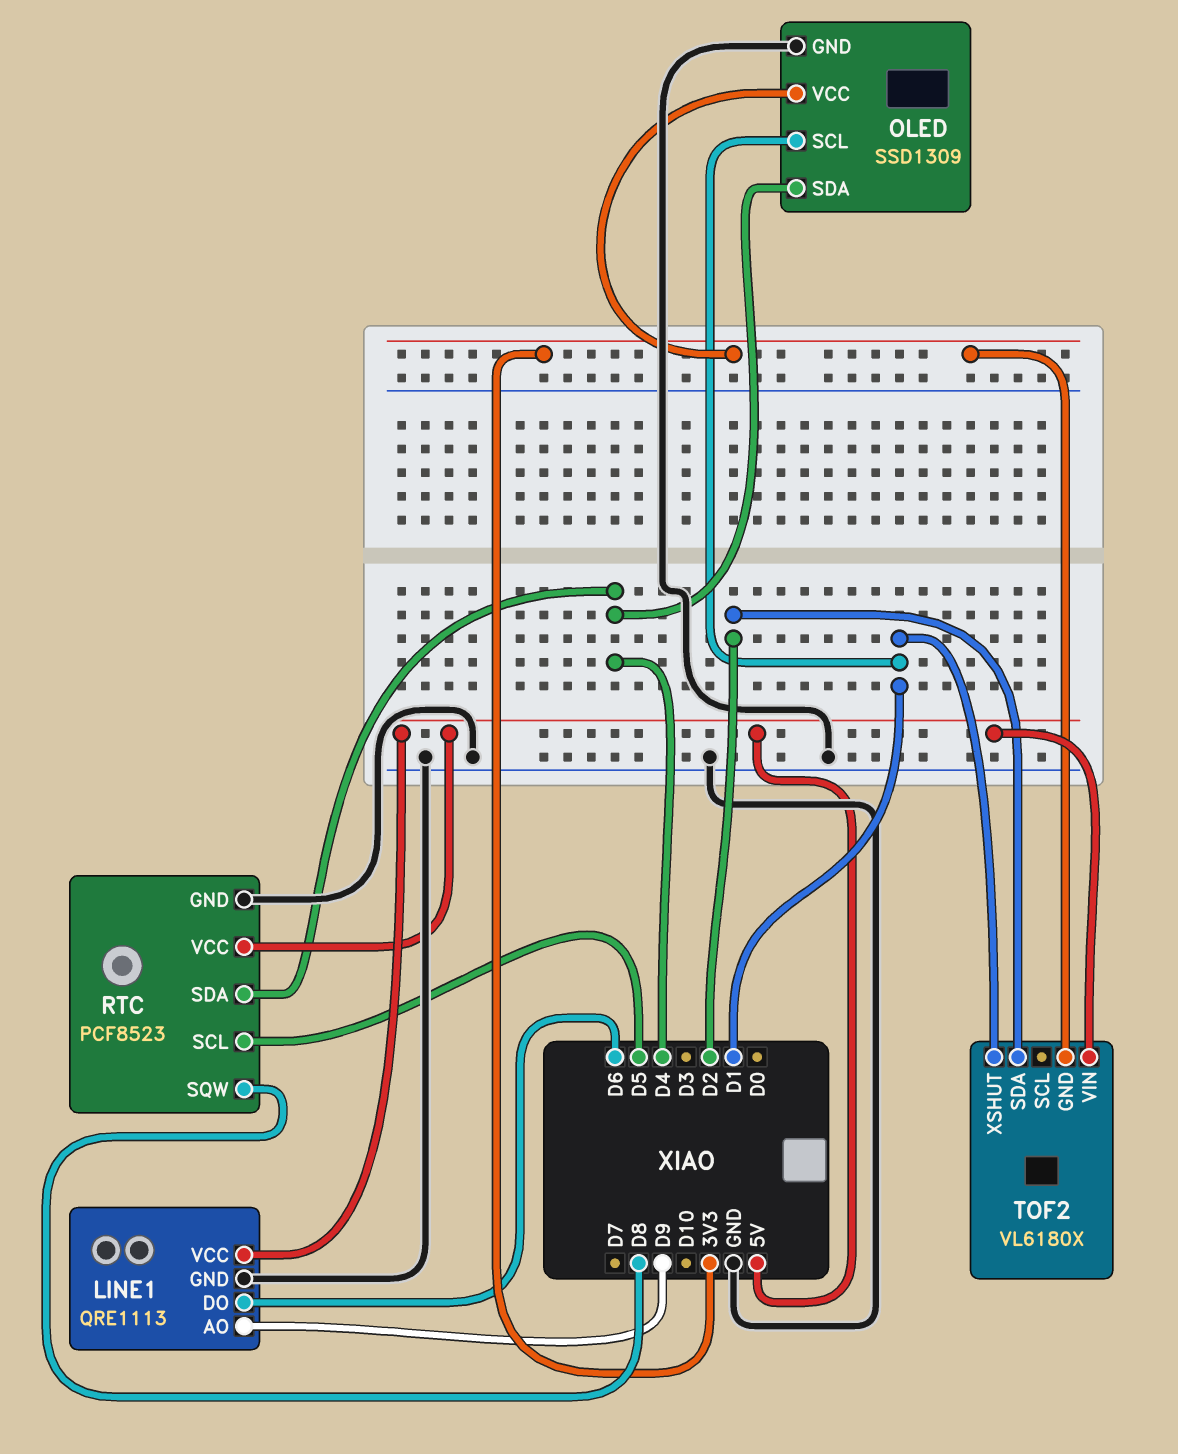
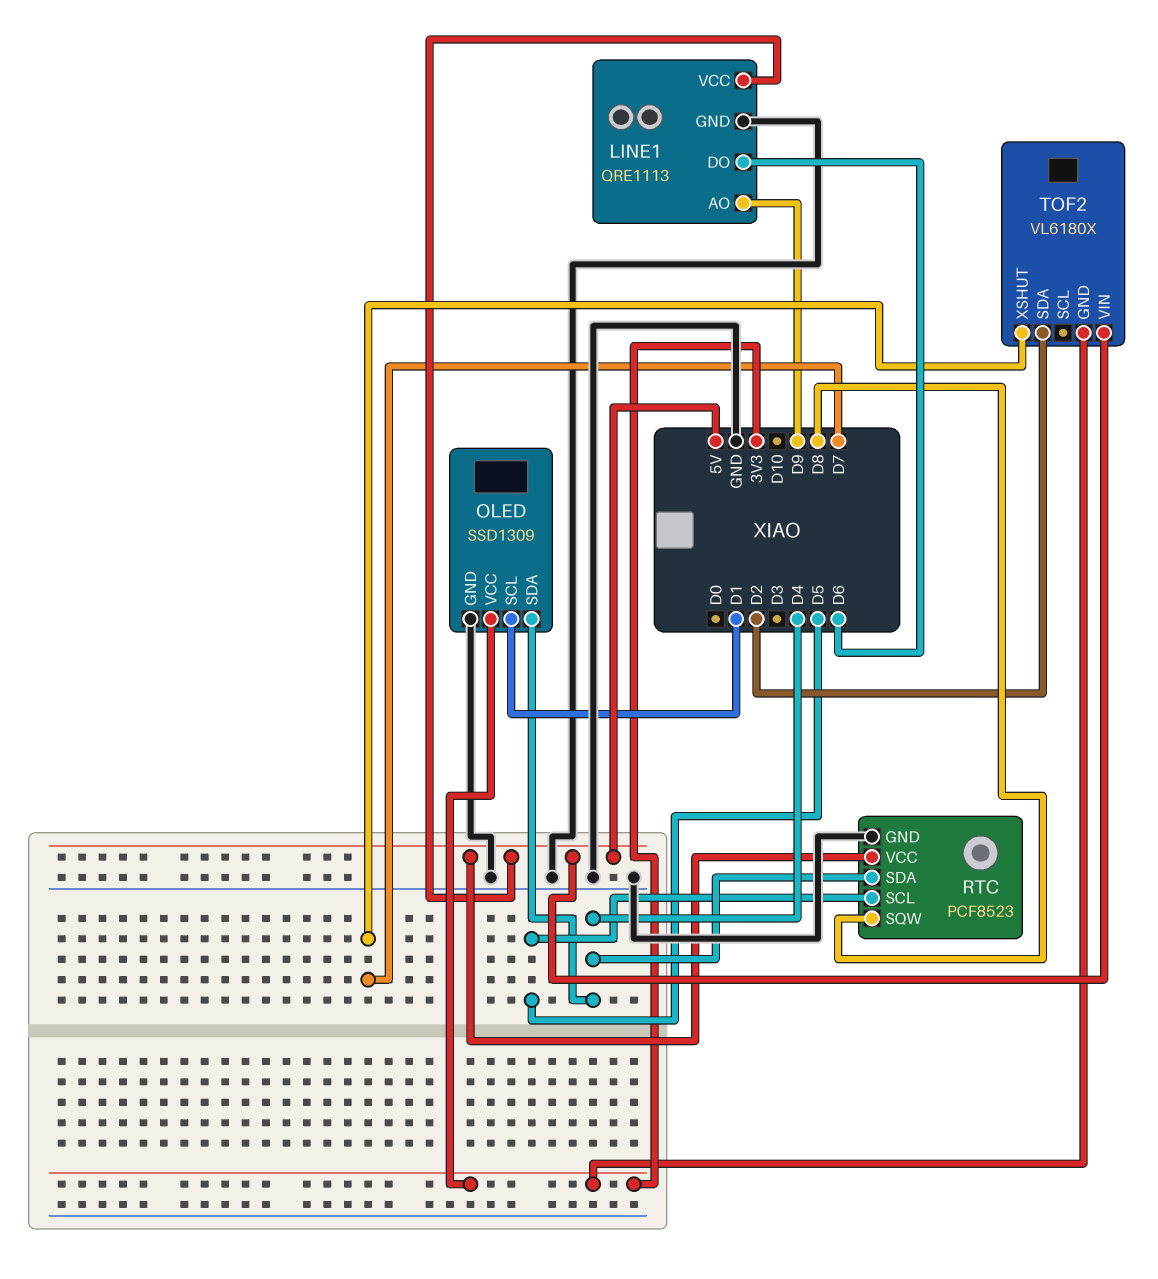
TOF2 pin XSHUT: D1 -> D7

